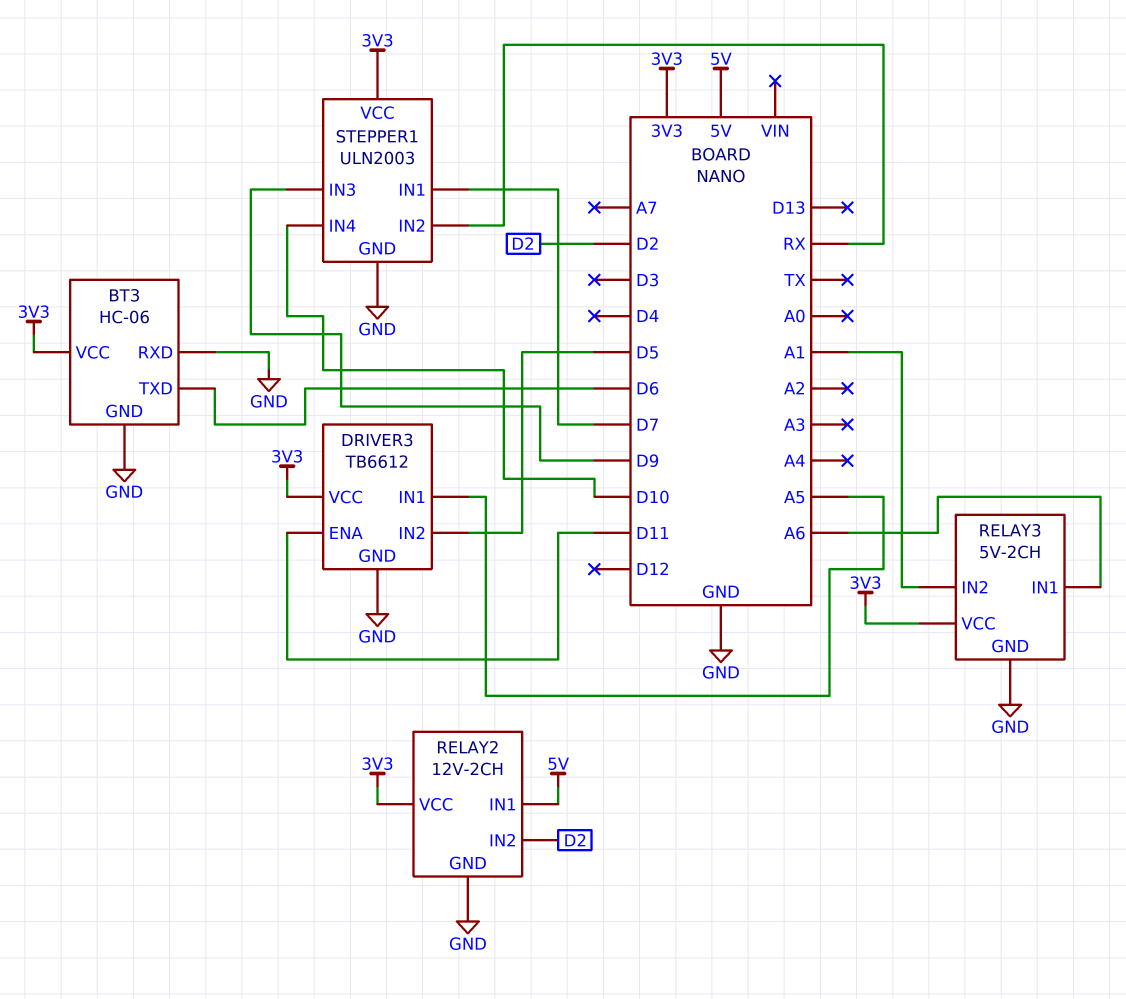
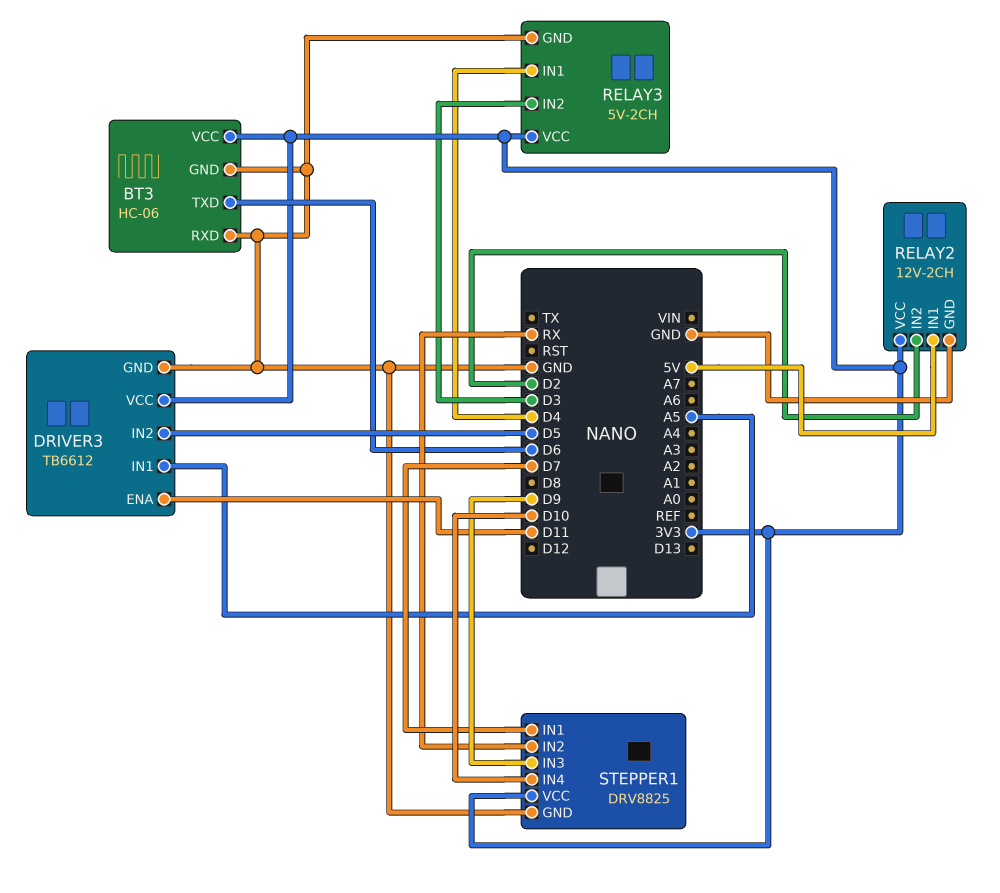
RELAY3 pin IN1: A6 -> D4
RELAY3 pin IN2: A1 -> D3
STEPPER1: ULN2003 -> DRV8825

